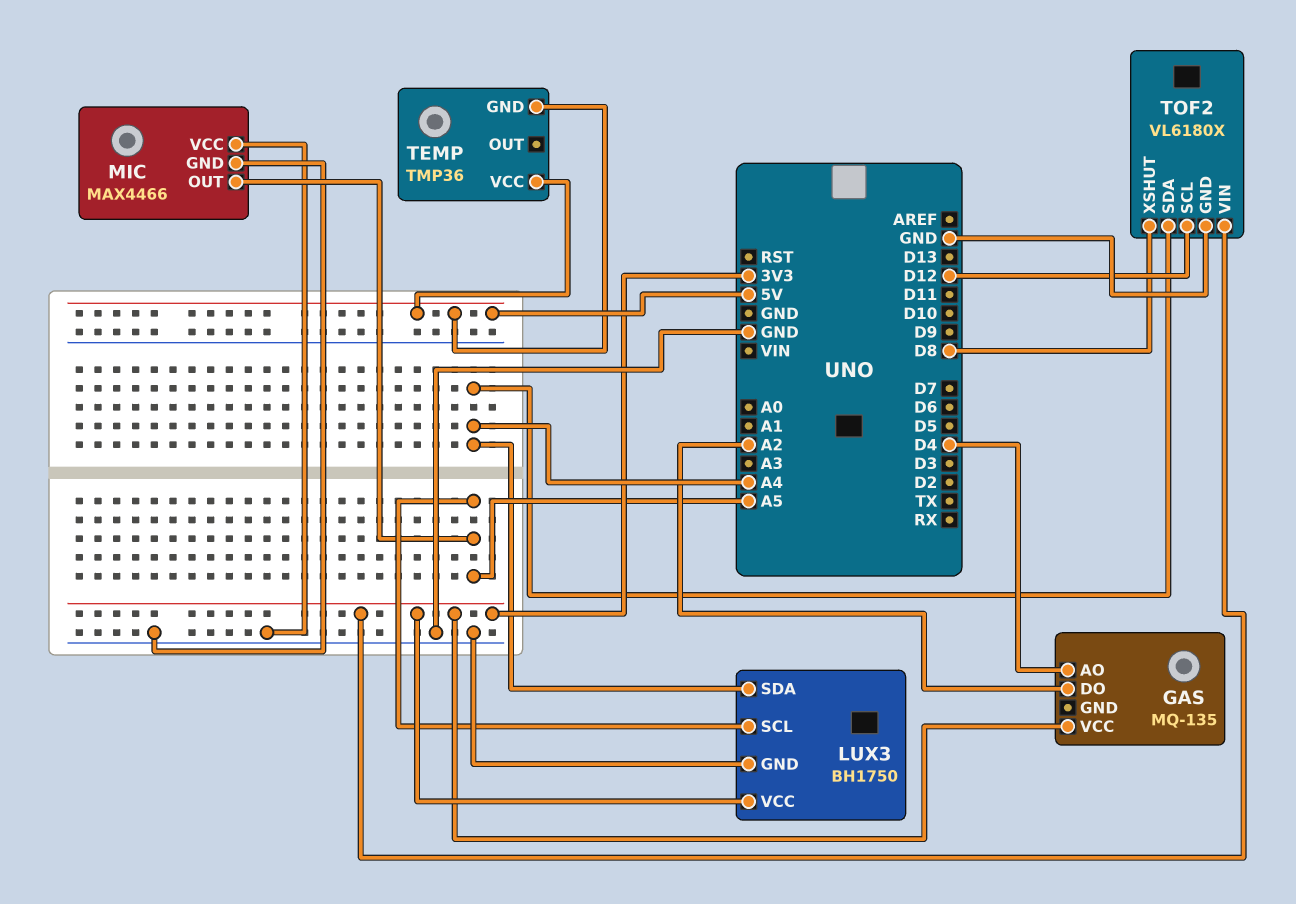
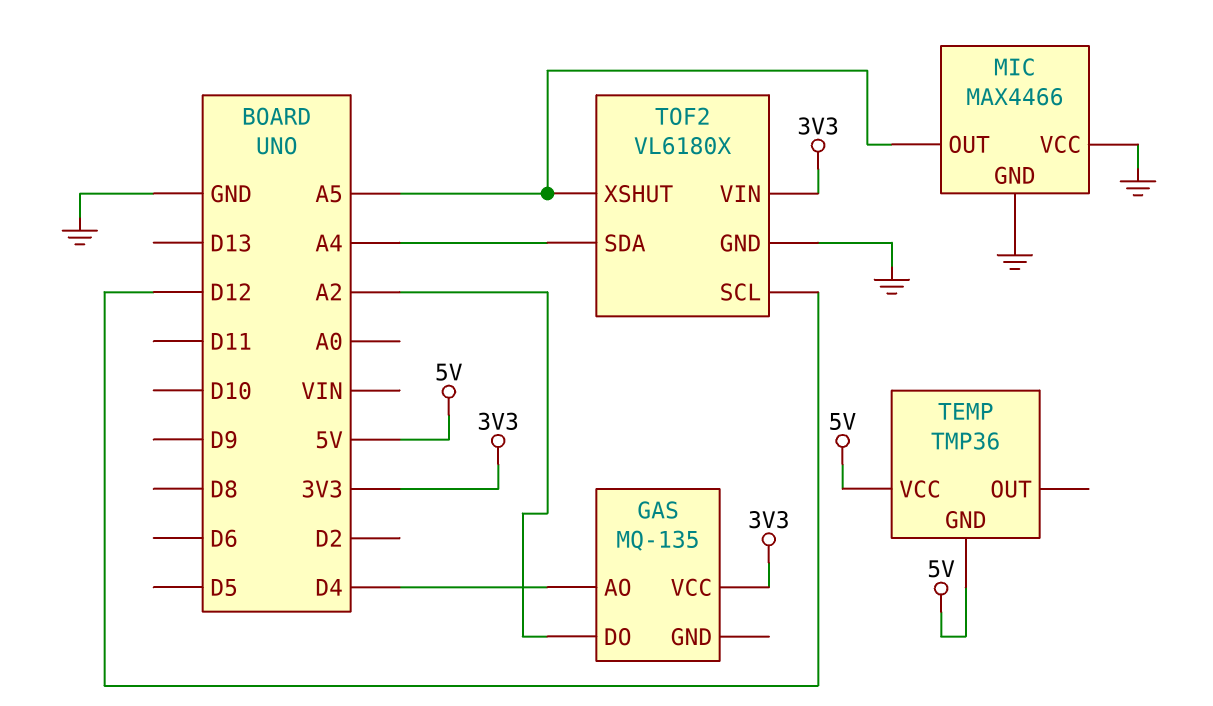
LUX3: BH1750 -> none
LUX3 pin GND: GND -> none
LUX3 pin SCL: A5 -> none
LUX3 pin SDA: A4 -> none
LUX3 pin VCC: 3V3 -> none
TOF2 pin XSHUT: D8 -> A5

